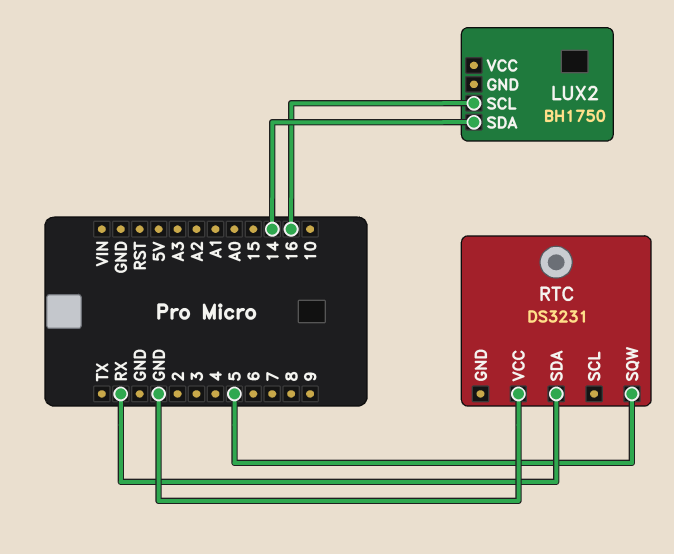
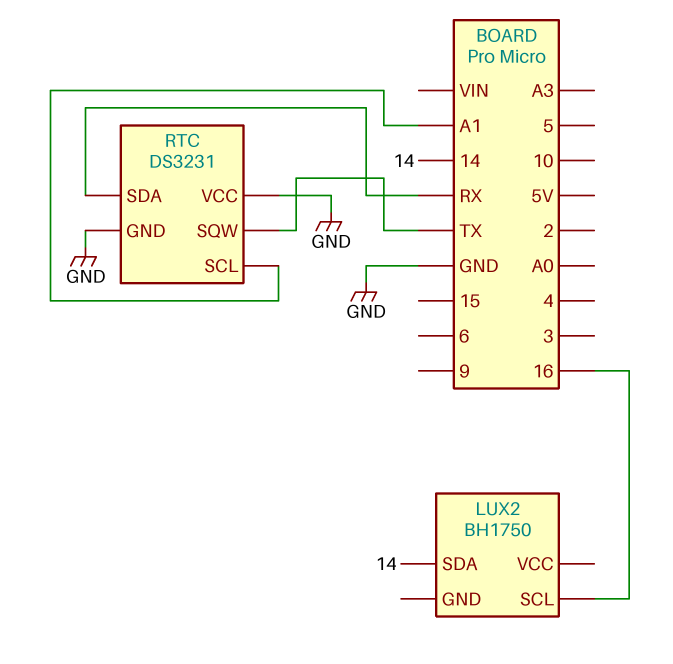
RTC pin GND: none -> GND
RTC pin SCL: none -> A1
RTC pin SQW: 5 -> TX

